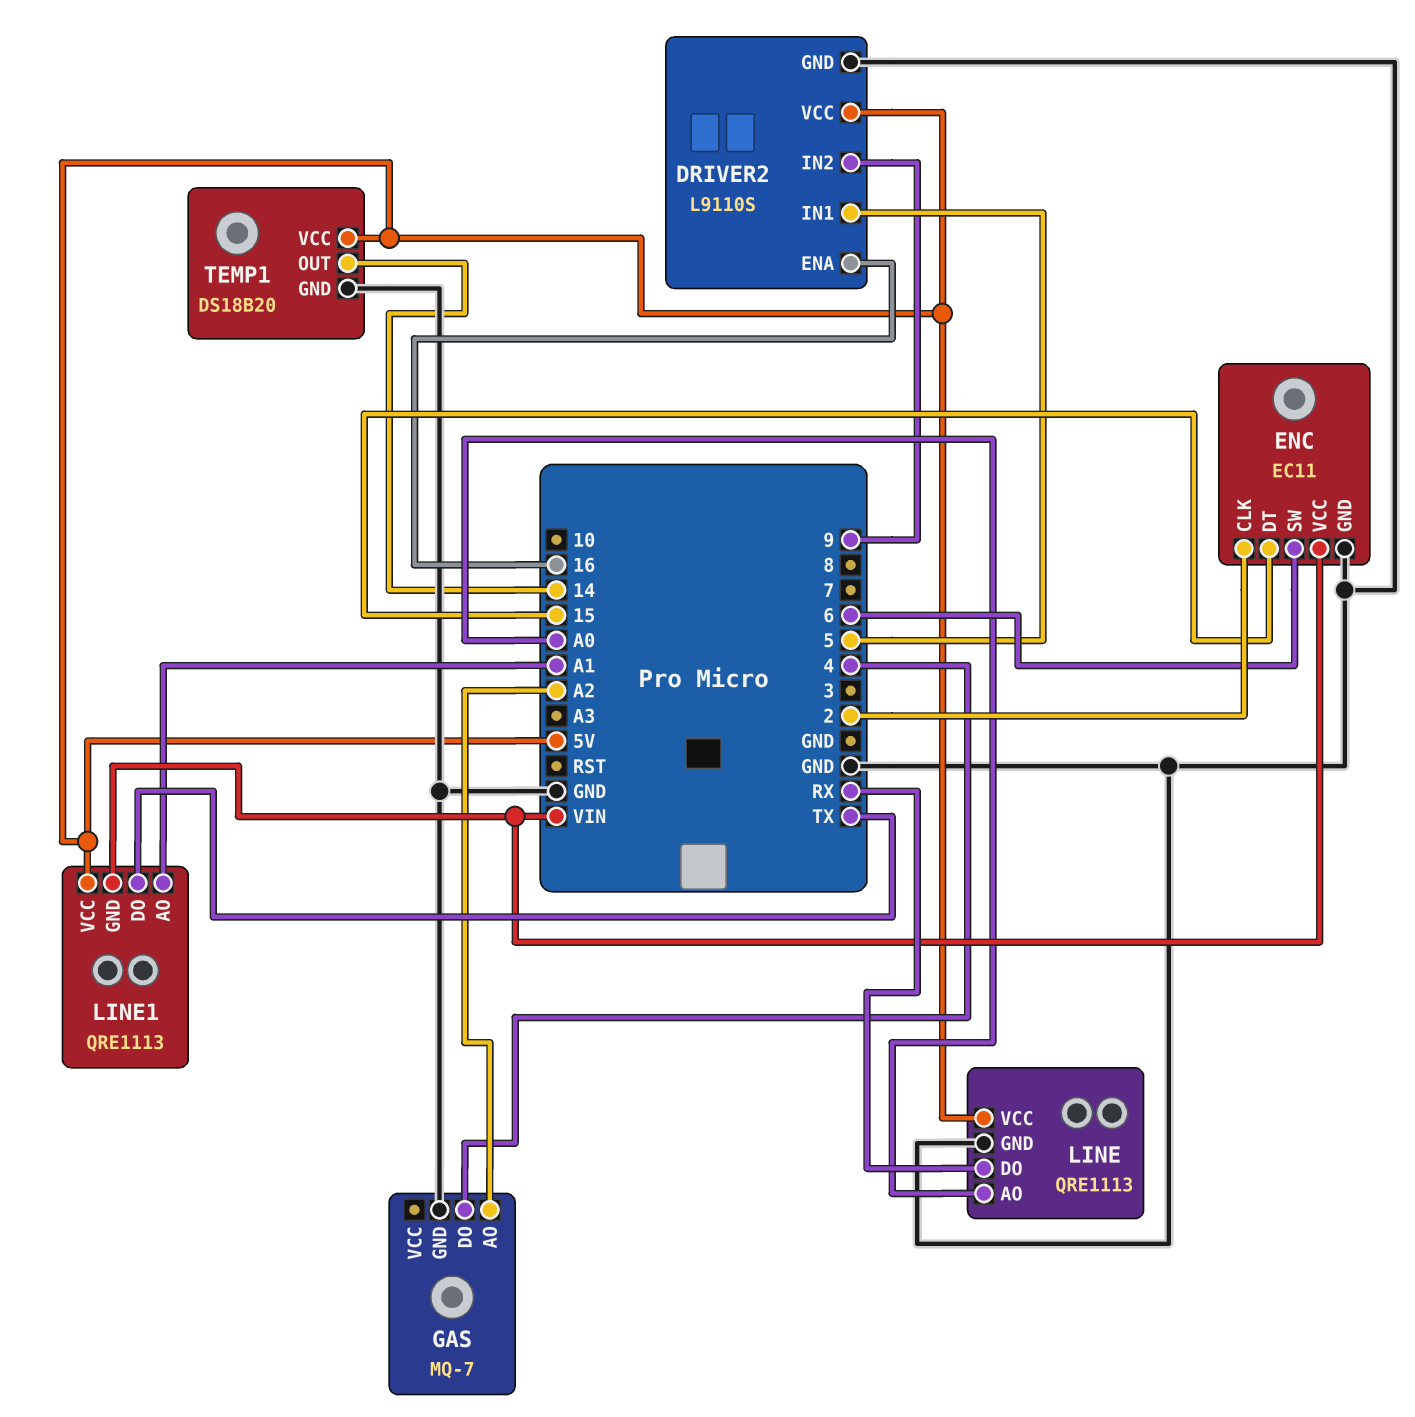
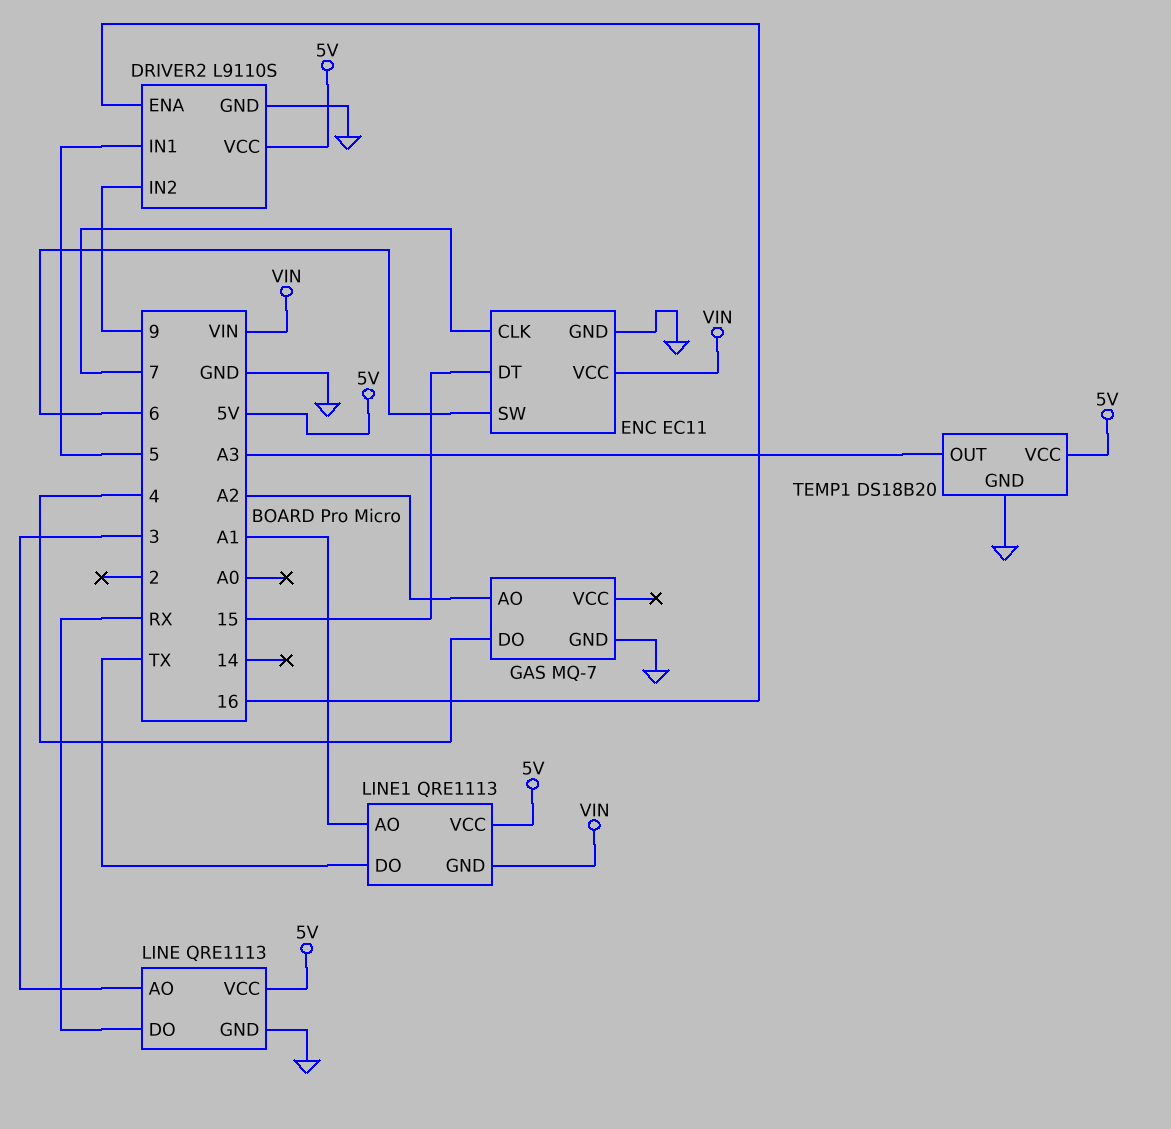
ENC pin CLK: 2 -> 7
LINE pin AO: A0 -> 3
TEMP1 pin OUT: 14 -> A3

